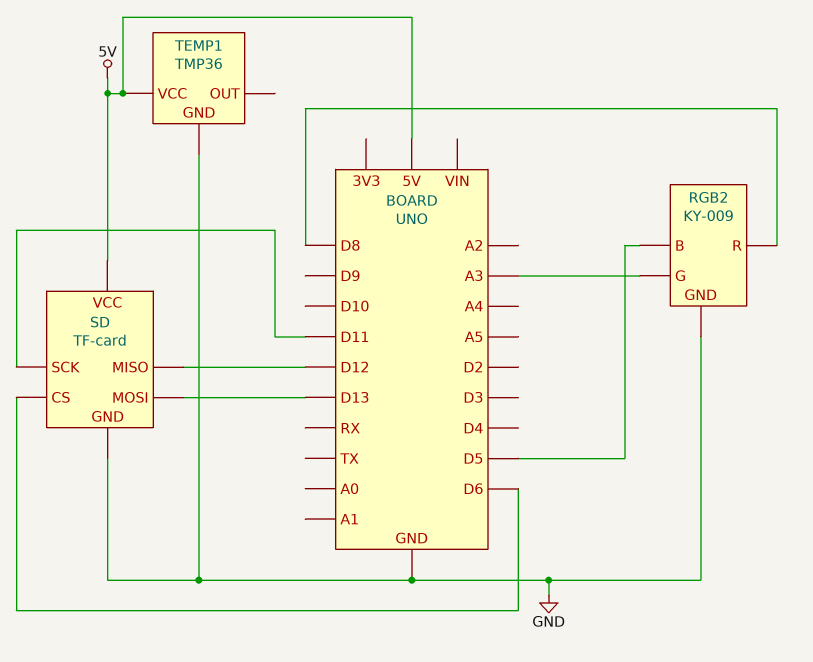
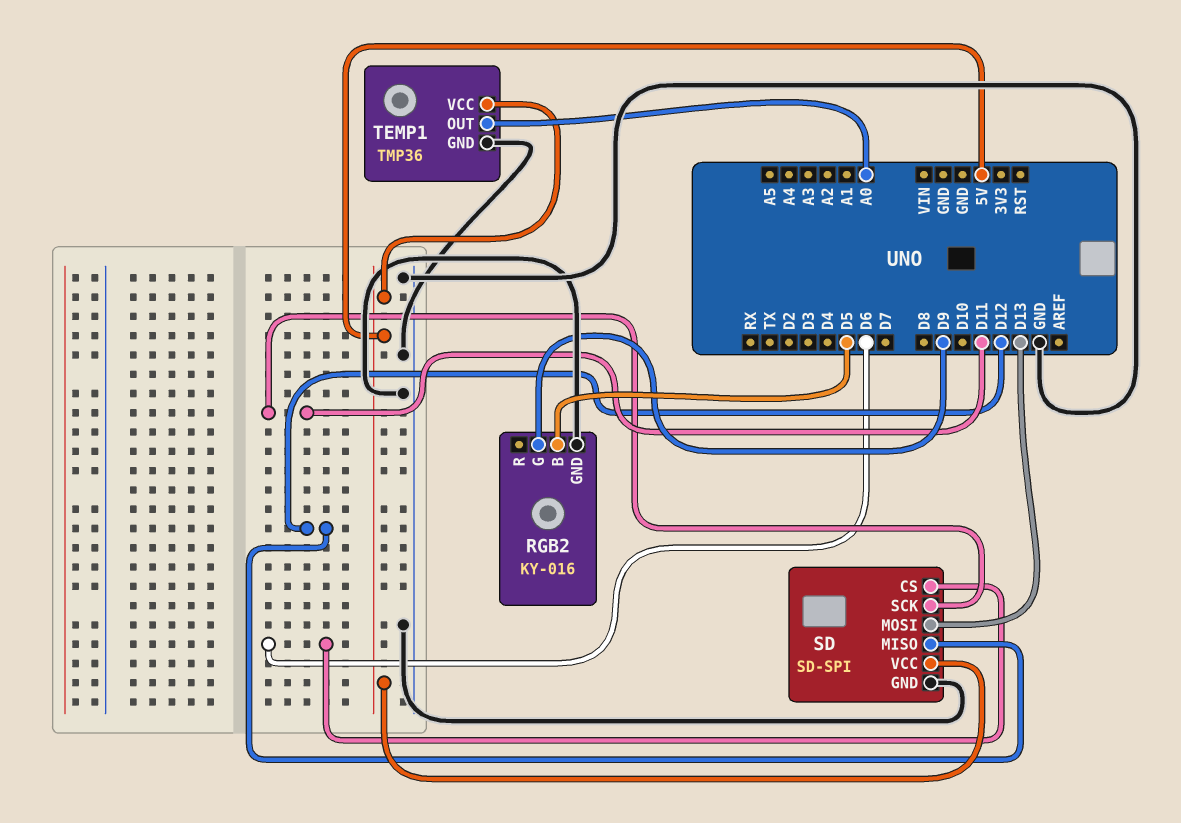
RGB2: KY-009 -> KY-016
RGB2 pin G: A3 -> D9
RGB2 pin R: D8 -> none
SD: TF-card -> SD-SPI
TEMP1 pin OUT: none -> A0

